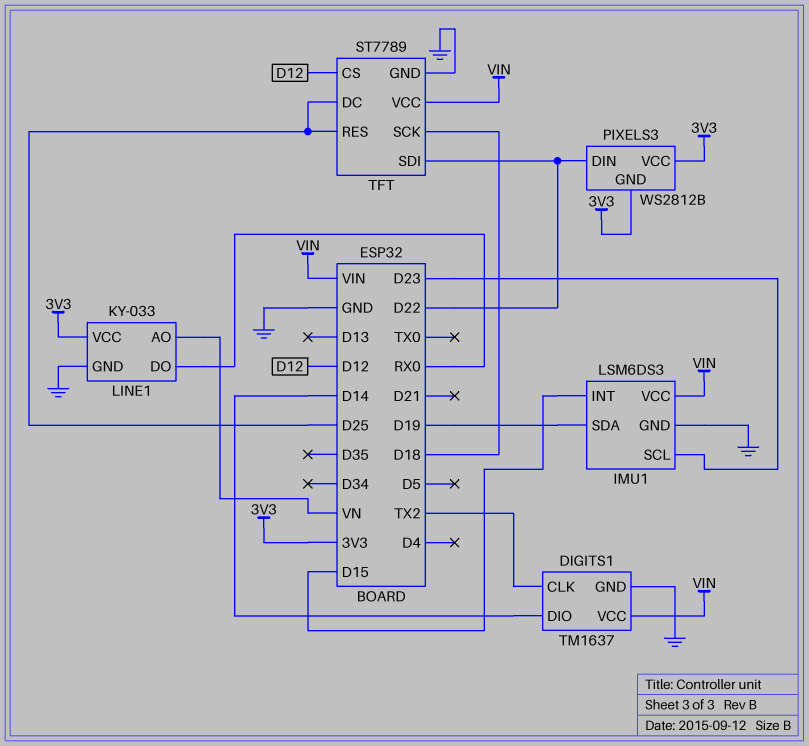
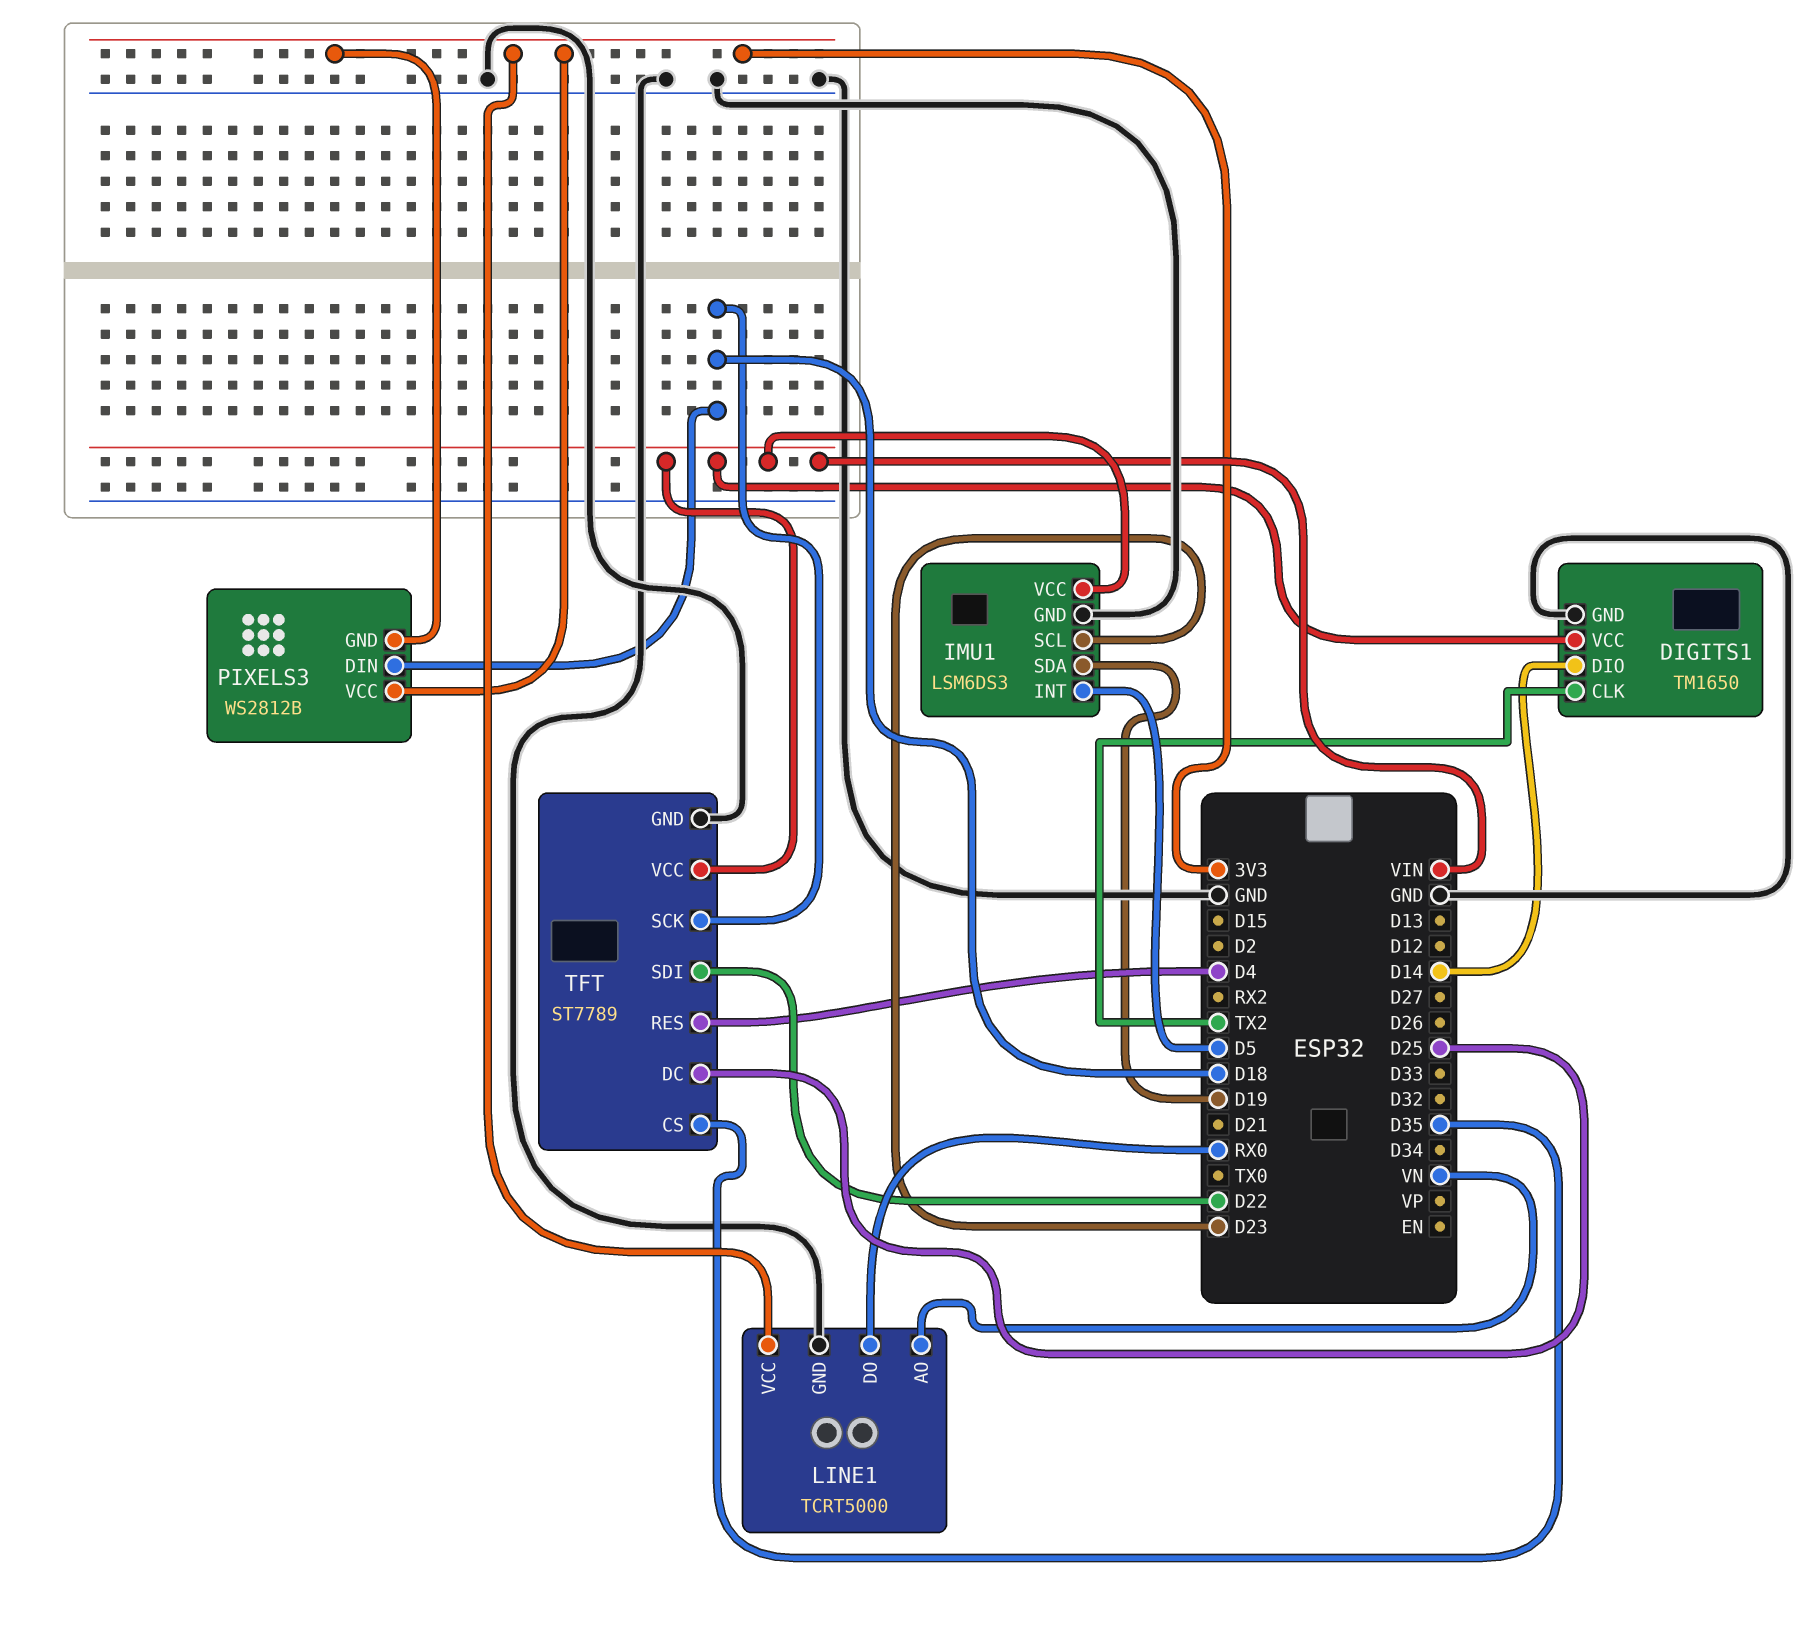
DIGITS1: TM1637 -> TM1650
IMU1 pin INT: D15 -> D5
LINE1: KY-033 -> TCRT5000
PIXELS3 pin DIN: D22 -> D18
TFT pin CS: D12 -> D35
TFT pin RES: D25 -> D4

